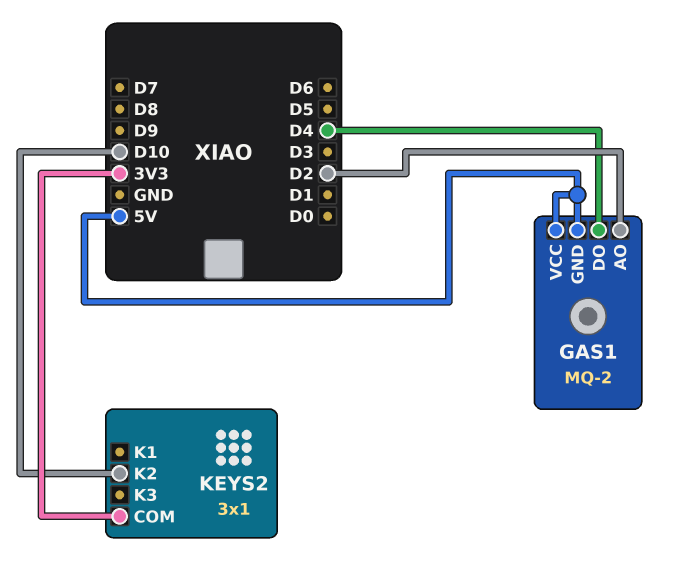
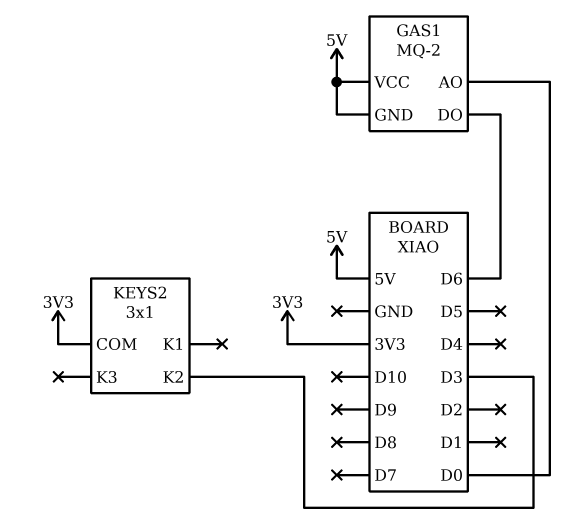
GAS1 pin AO: D2 -> D0
GAS1 pin DO: D4 -> D6
KEYS2 pin K2: D10 -> D3

